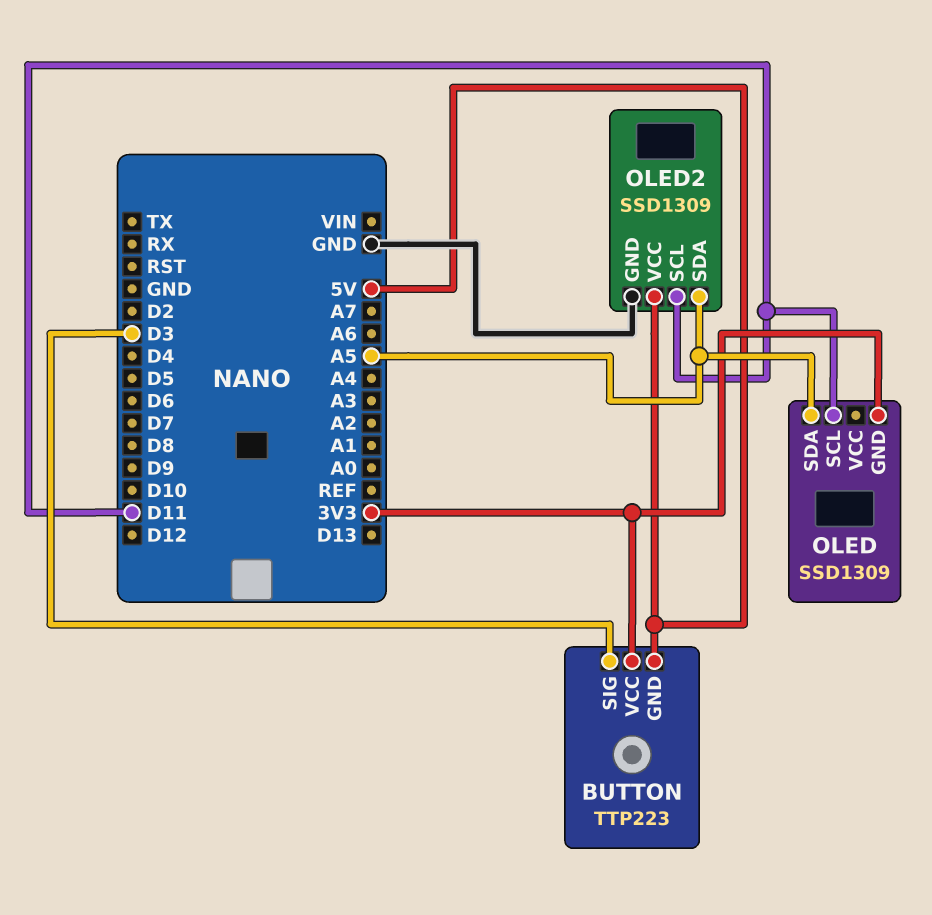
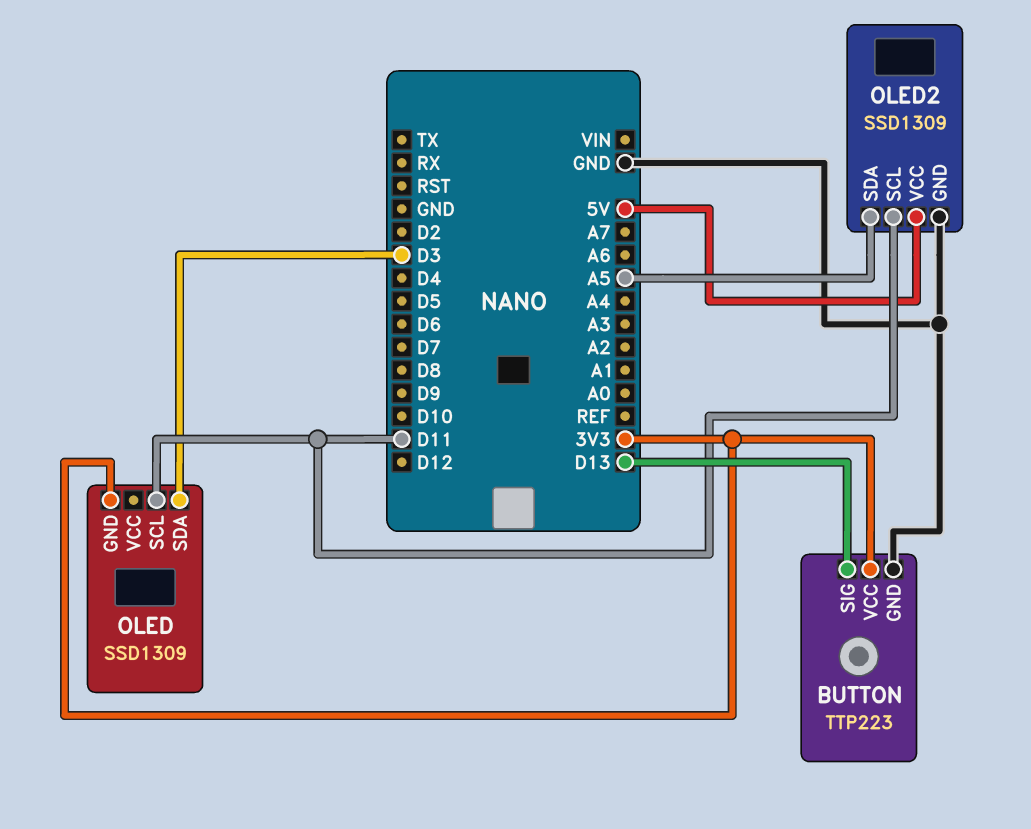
BUTTON pin GND: 5V -> GND
BUTTON pin SIG: D3 -> D13
OLED pin SDA: A5 -> D3

